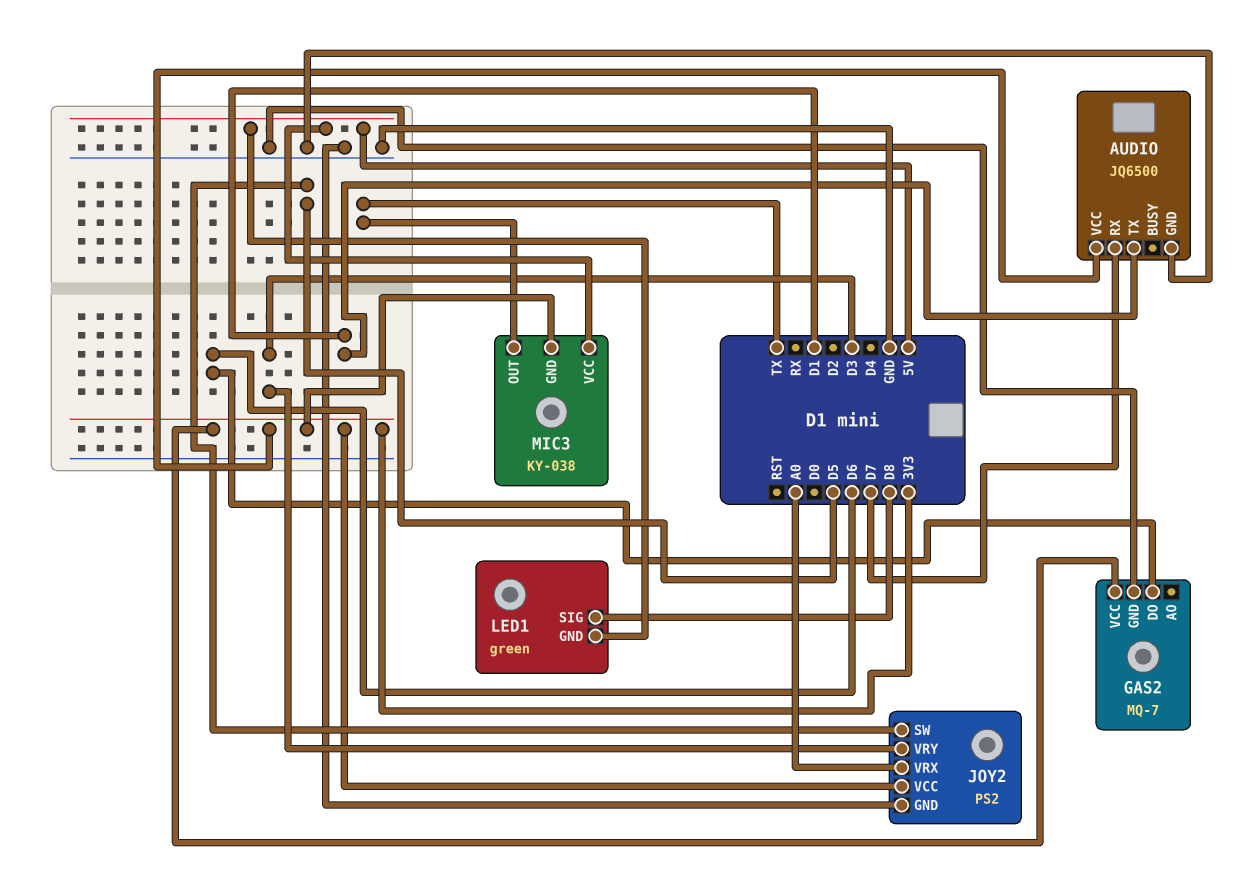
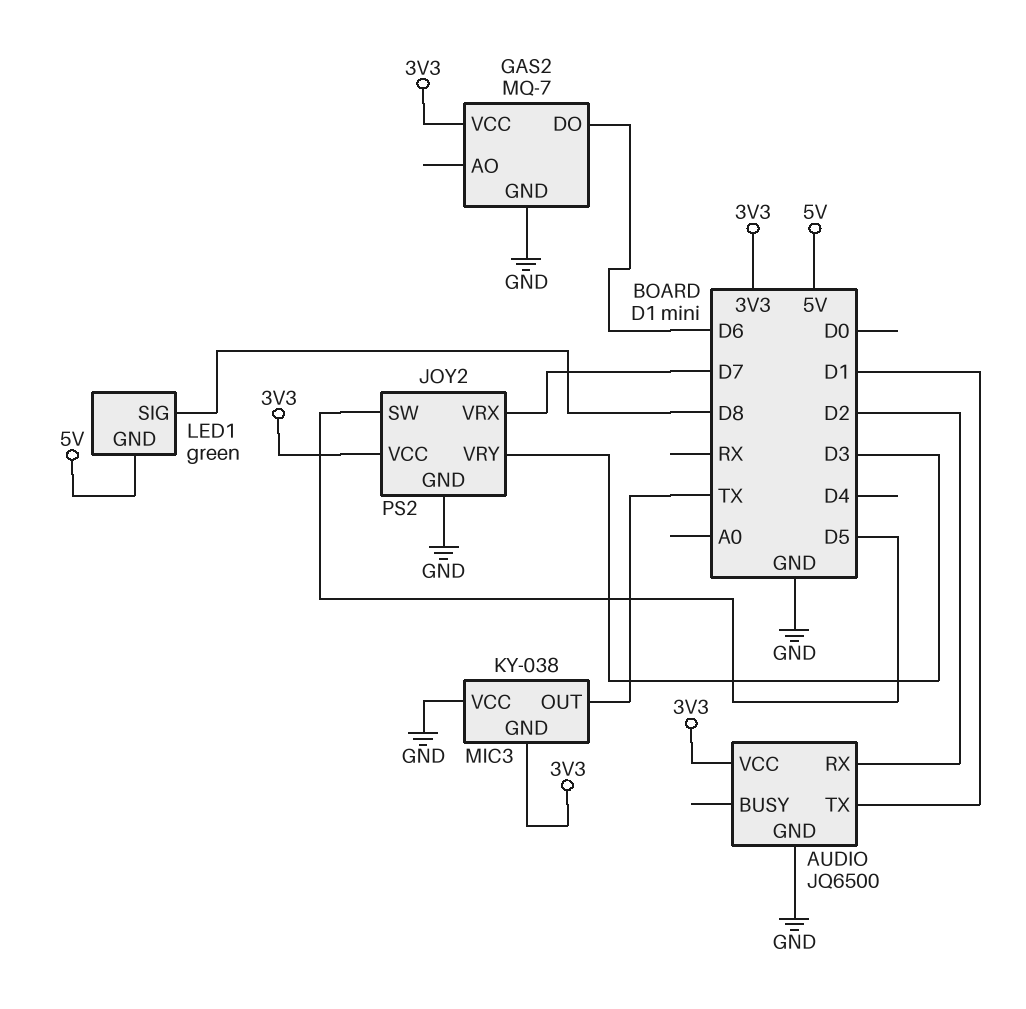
AUDIO pin RX: D7 -> D2
JOY2 pin VRX: A0 -> D7
MIC3 pin VCC: 5V -> GND

